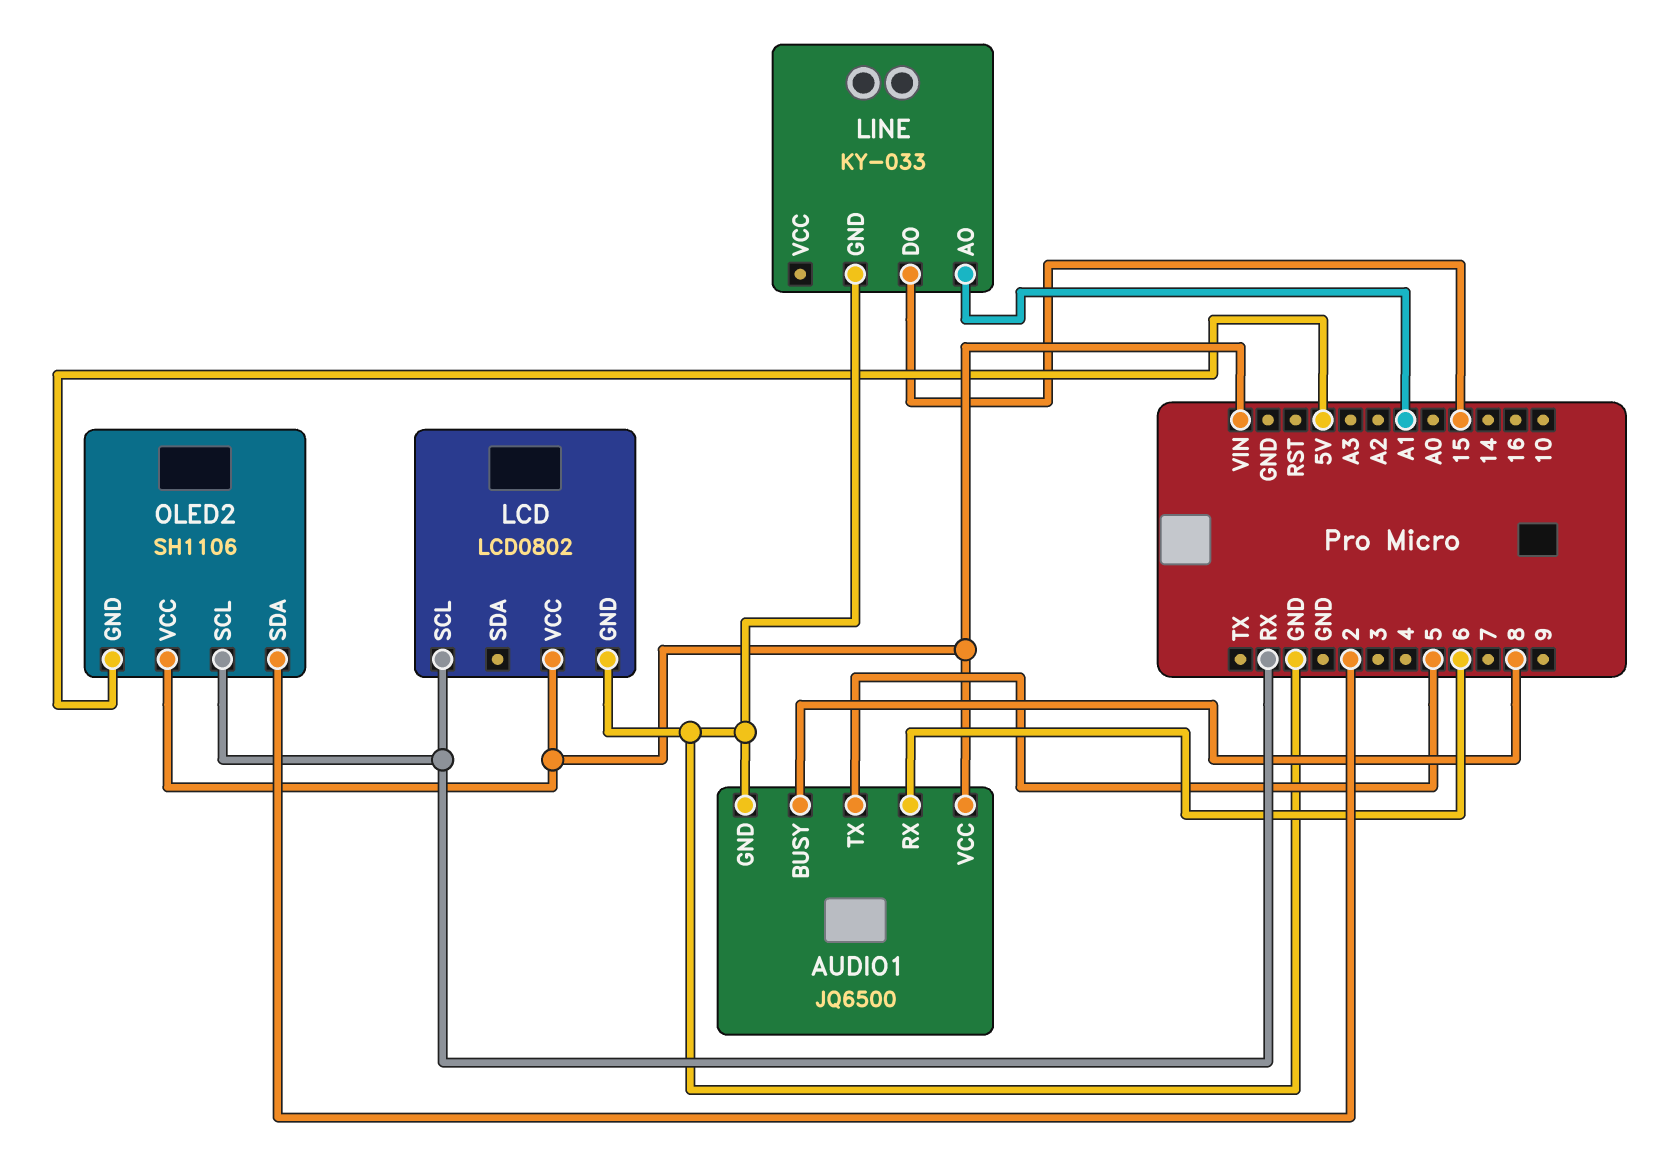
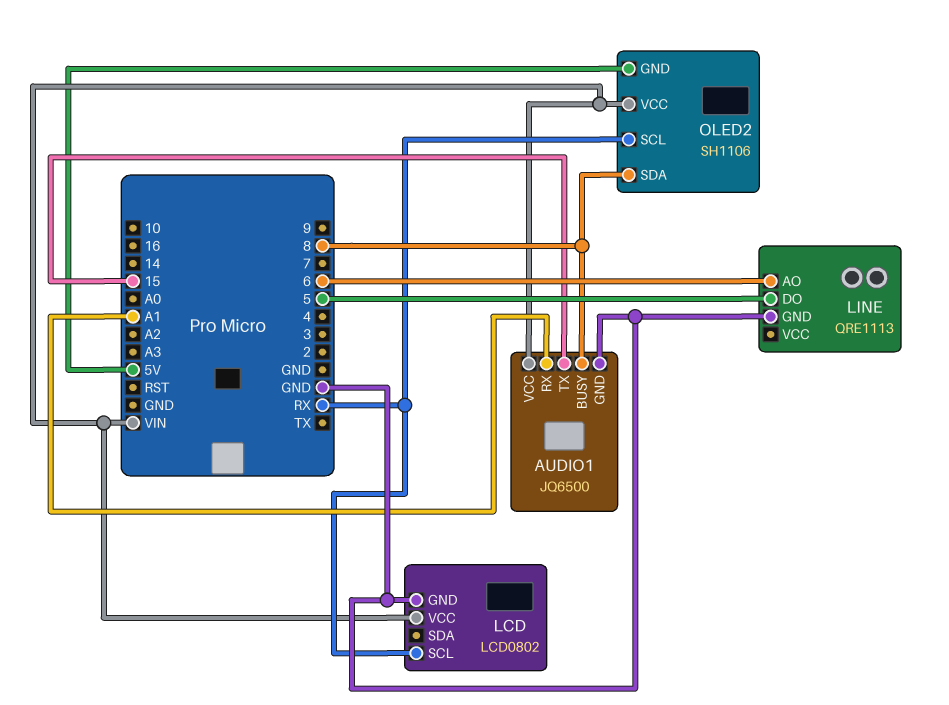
AUDIO1 pin RX: 6 -> A1
AUDIO1 pin TX: 5 -> 15
LINE: KY-033 -> QRE1113
LINE pin AO: A1 -> 6
LINE pin DO: 15 -> 5
OLED2 pin SDA: 2 -> 8

